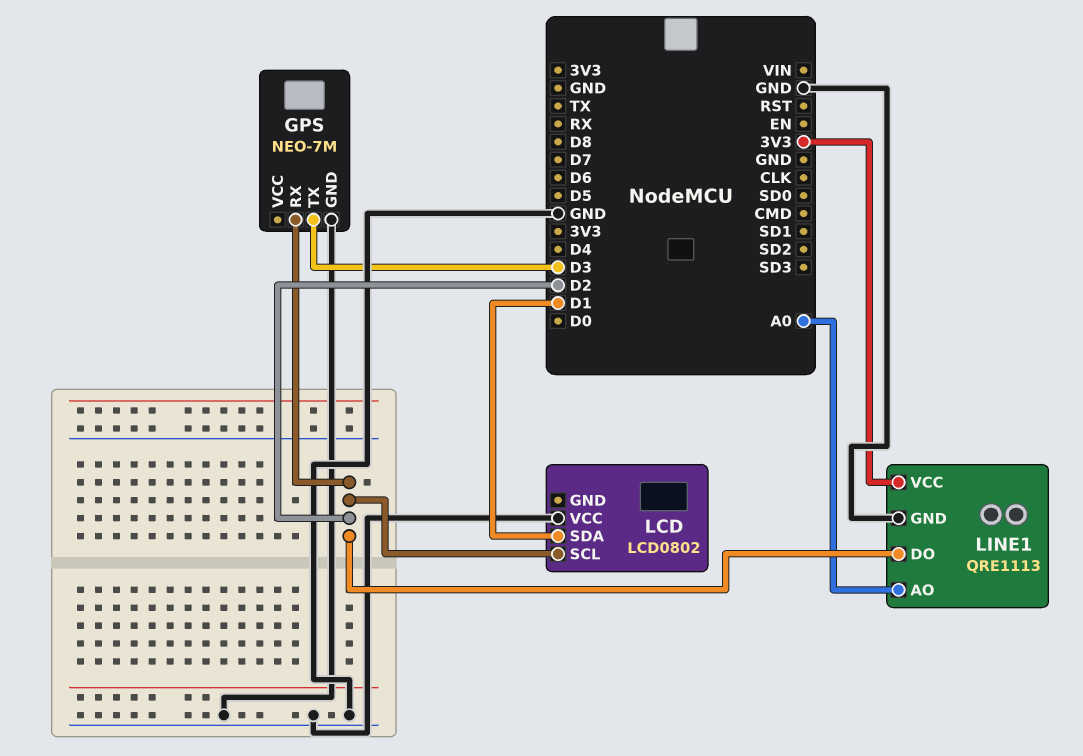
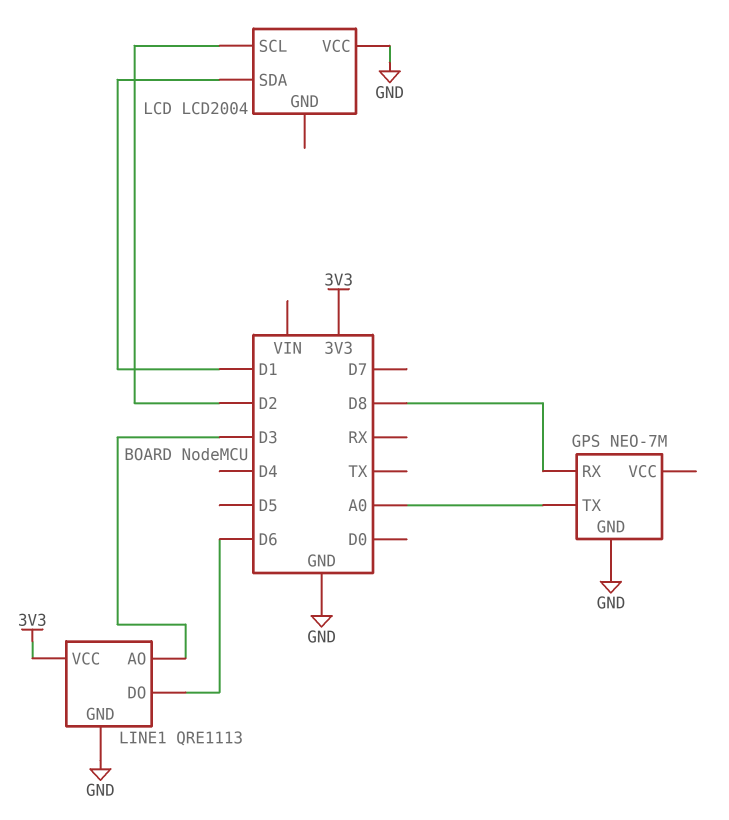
GPS pin RX: D2 -> D8
GPS pin TX: D3 -> A0
LCD: LCD0802 -> LCD2004
LINE1 pin AO: A0 -> D3
LINE1 pin DO: D2 -> D6

